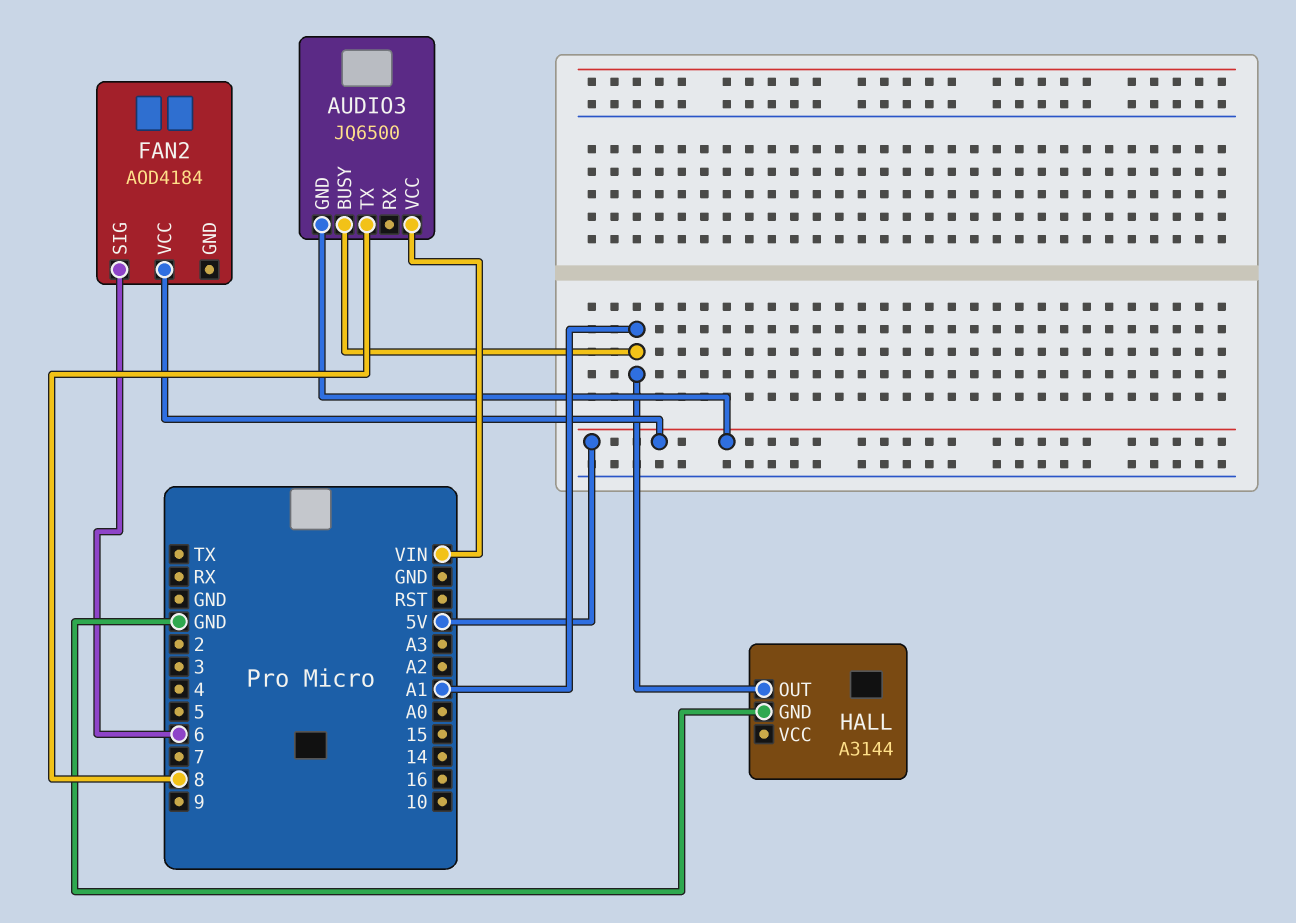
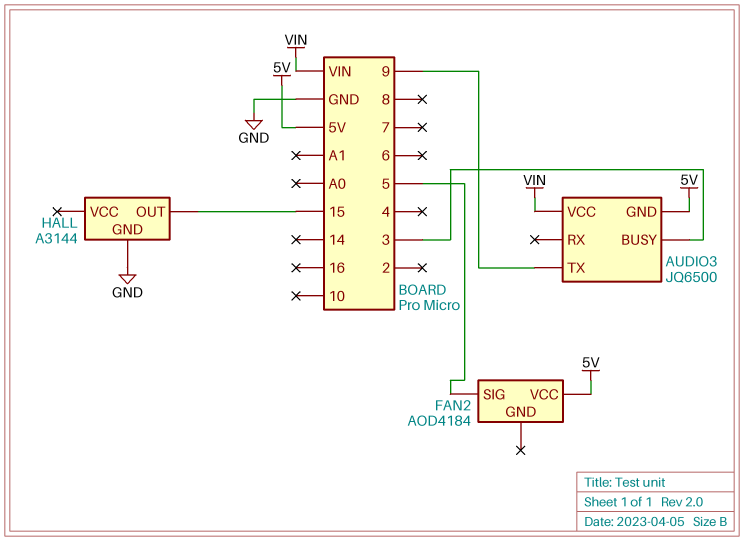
AUDIO3 pin BUSY: A1 -> 3
AUDIO3 pin TX: 8 -> 9
FAN2 pin SIG: 6 -> 5
HALL pin OUT: A1 -> 15

